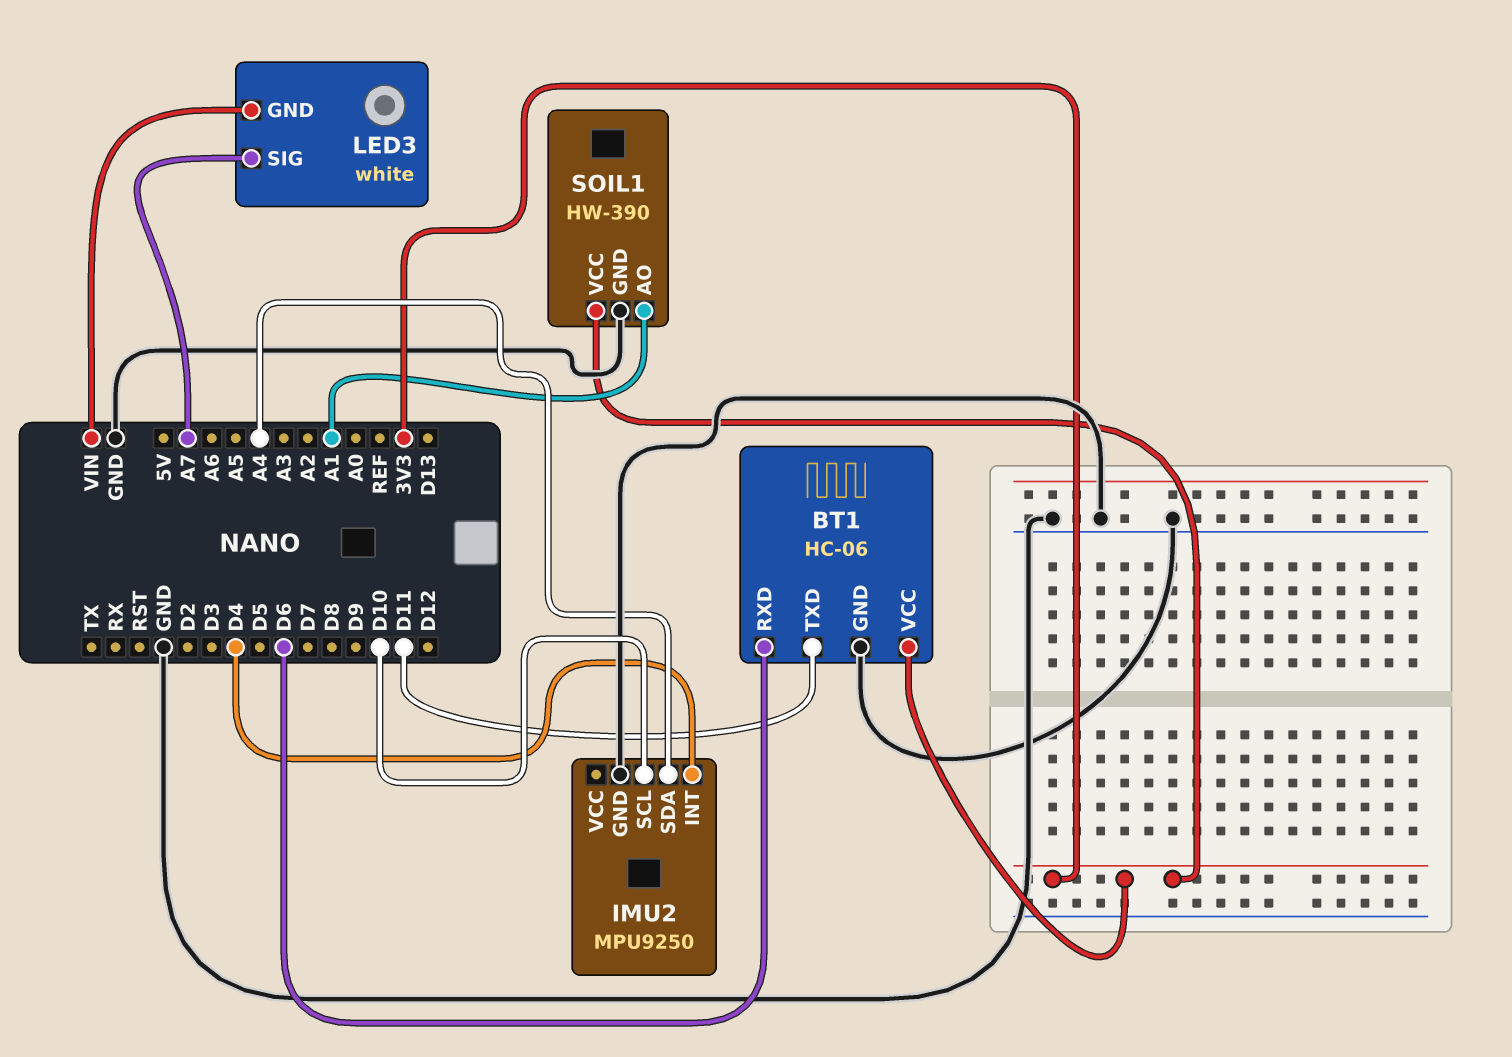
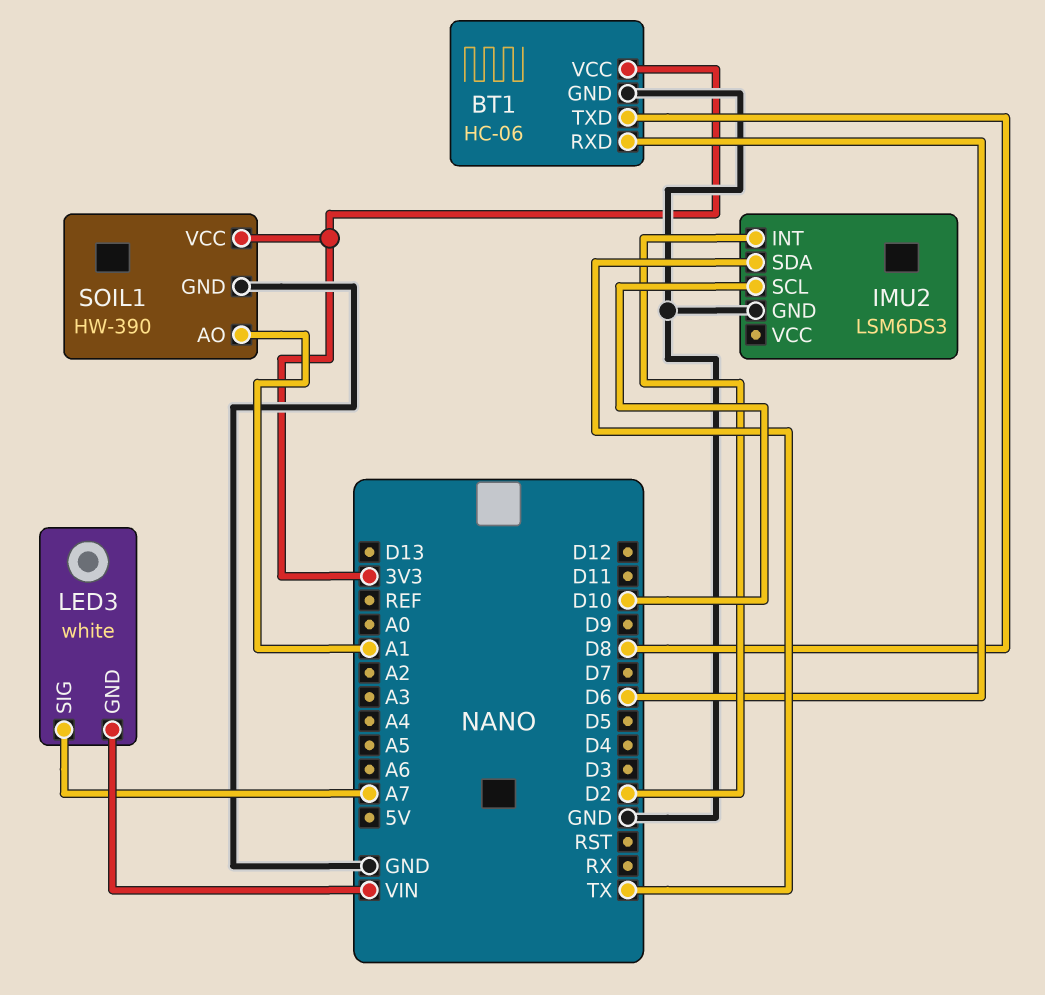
BT1 pin TXD: D11 -> D8
IMU2: MPU9250 -> LSM6DS3
IMU2 pin INT: D4 -> D2
IMU2 pin SDA: A4 -> TX

